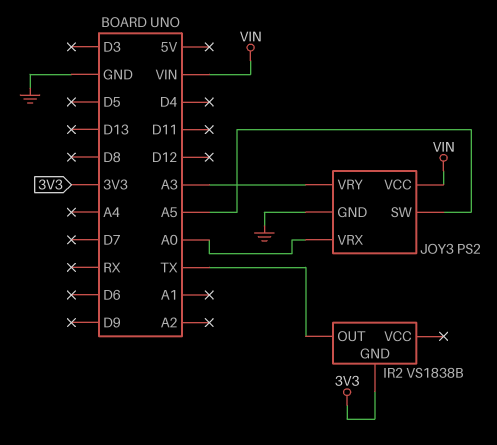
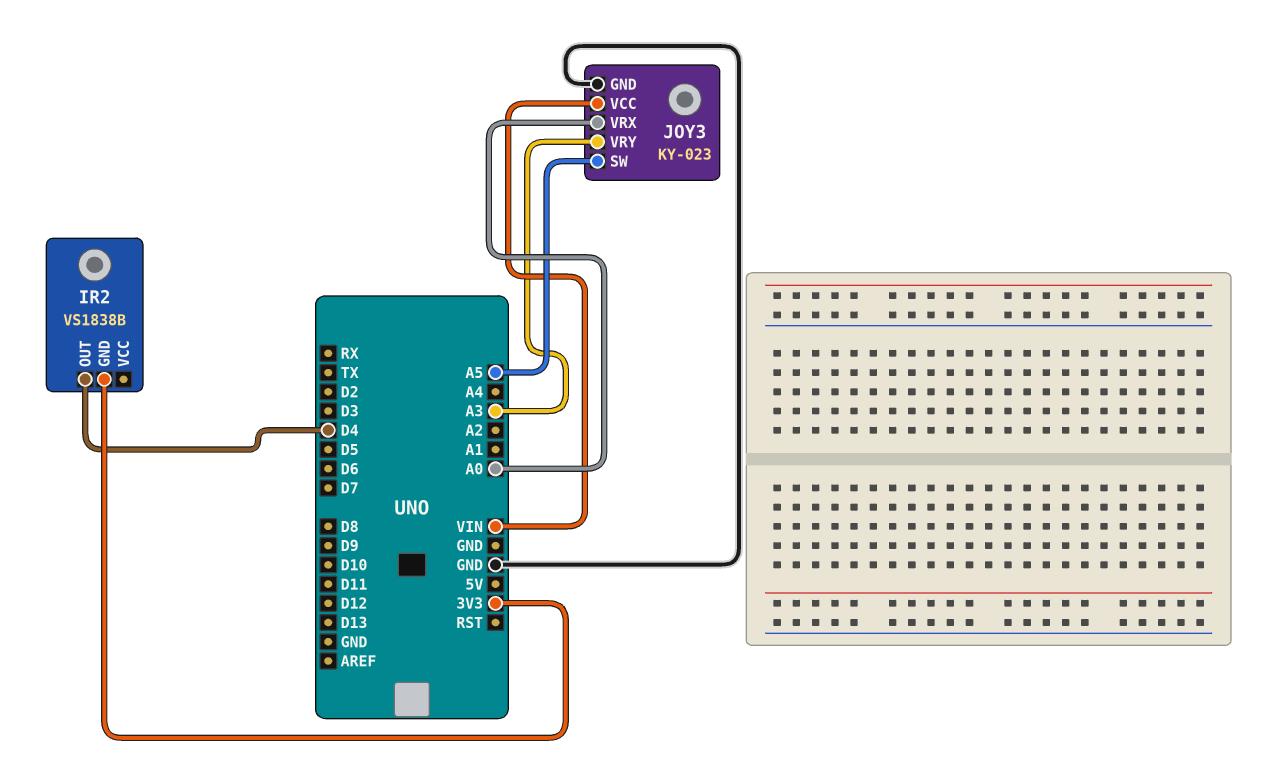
IR2 pin OUT: TX -> D4
JOY3: PS2 -> KY-023

